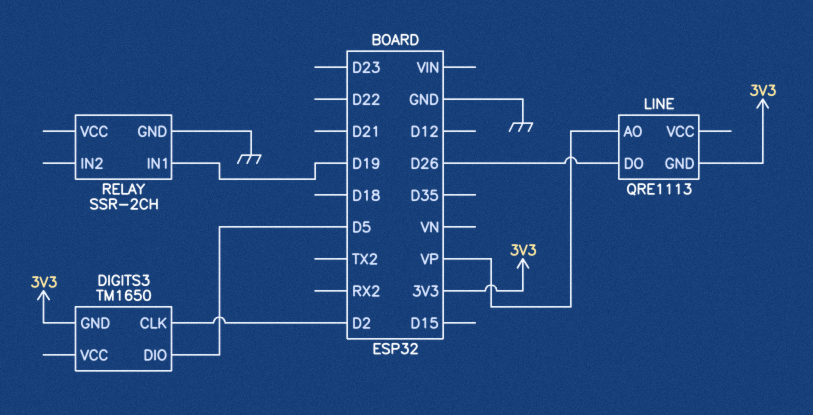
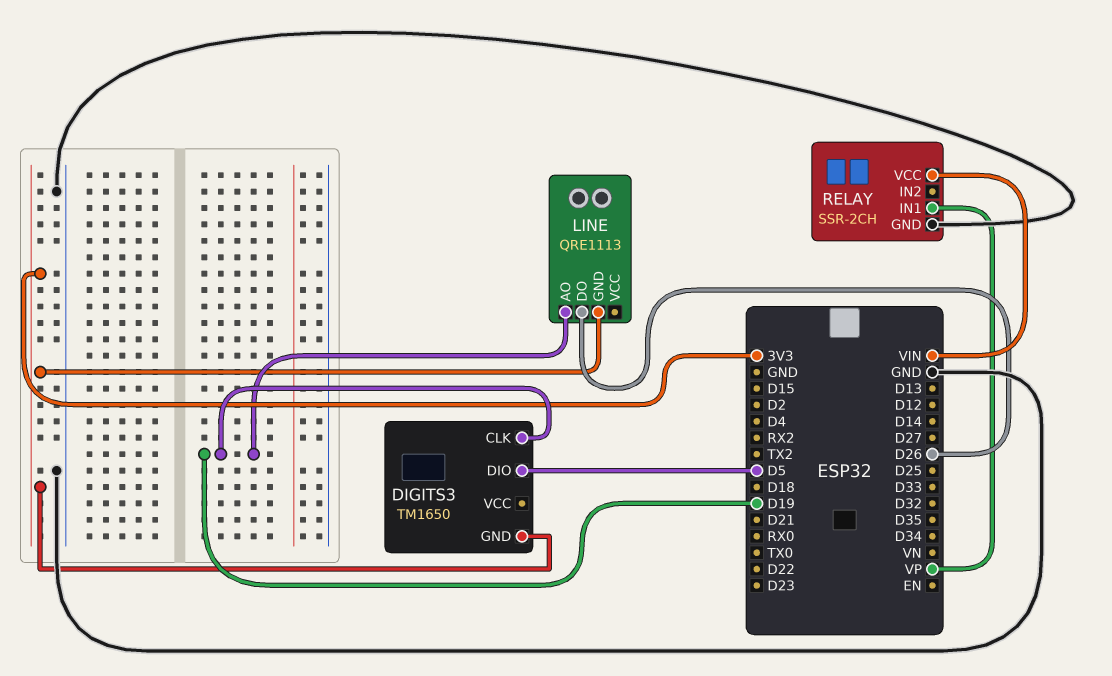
DIGITS3 pin CLK: D2 -> D19
LINE pin AO: VP -> D19
RELAY pin IN1: D19 -> VP
RELAY pin VCC: none -> VIN

